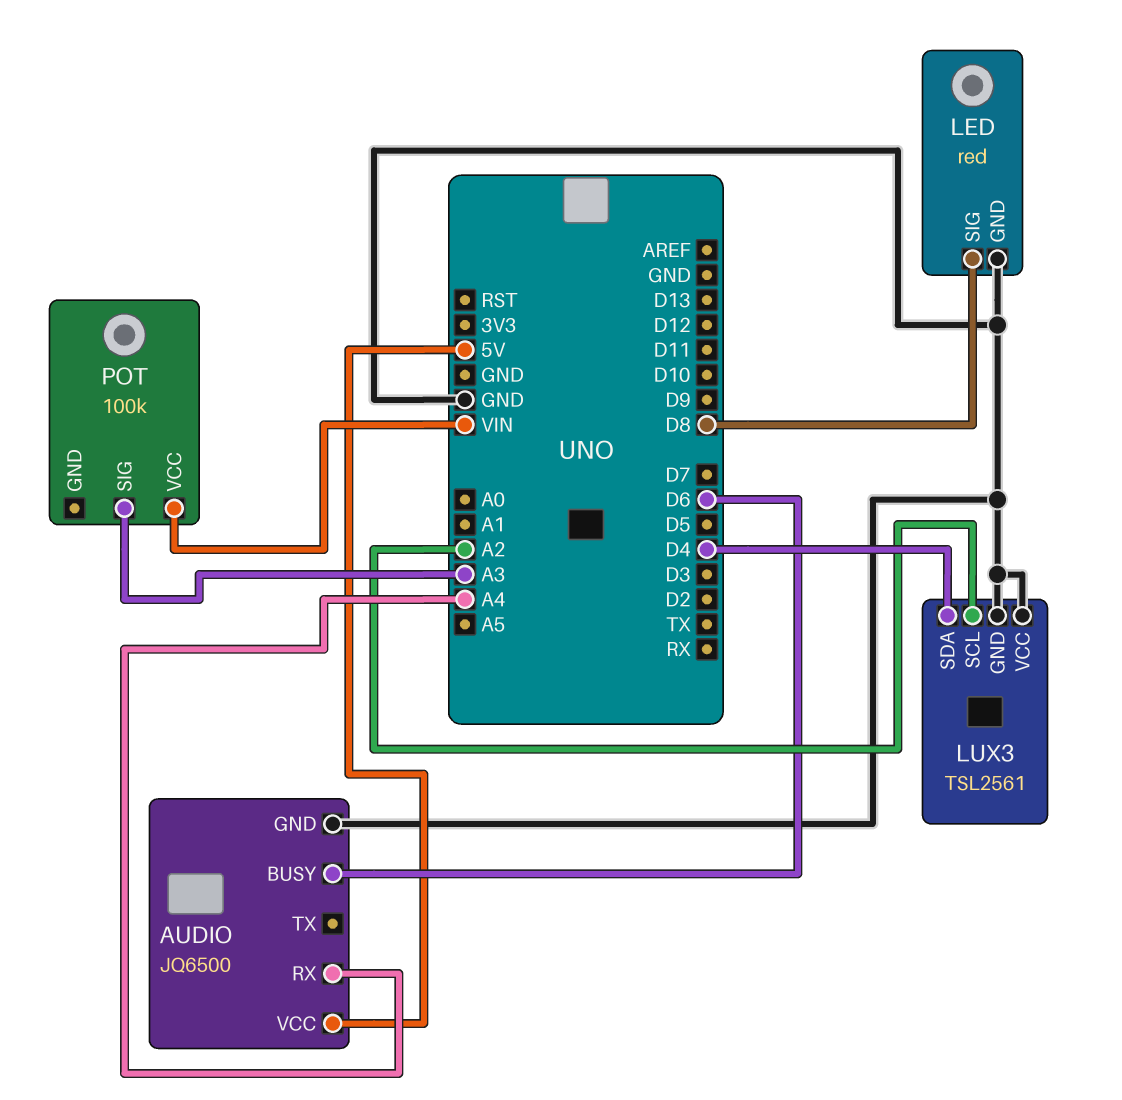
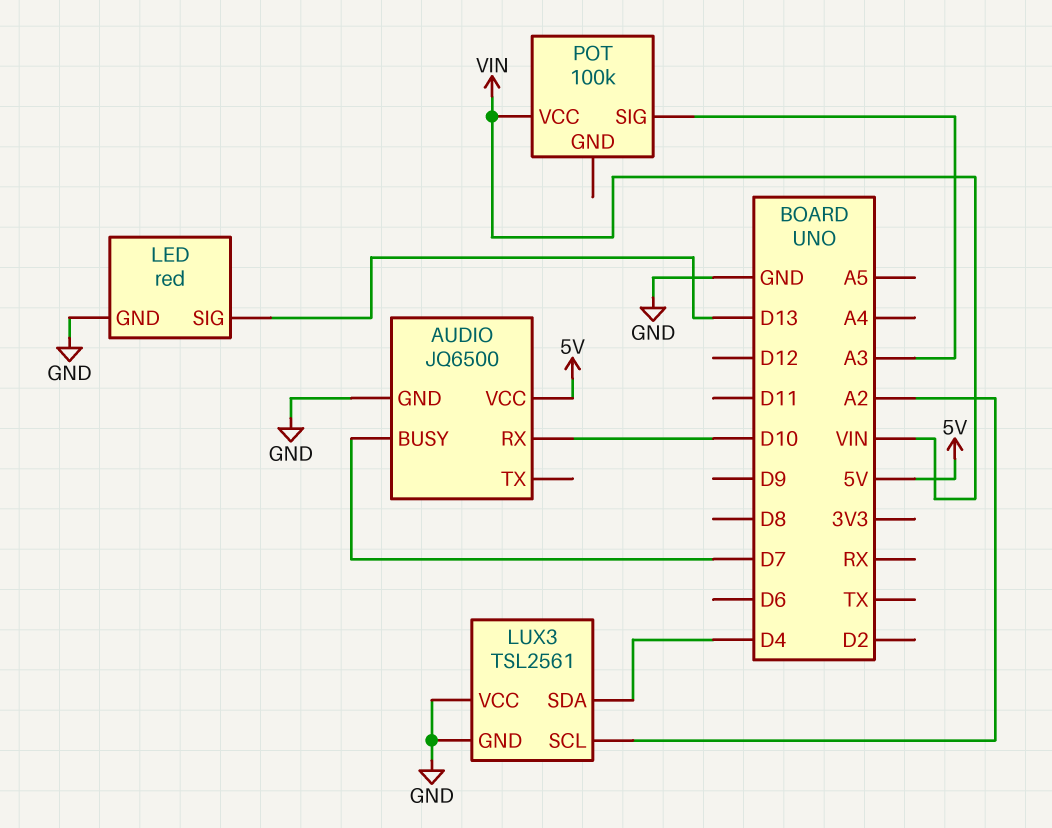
AUDIO pin BUSY: D6 -> D7
AUDIO pin RX: A4 -> D10
LED pin SIG: D8 -> D13

